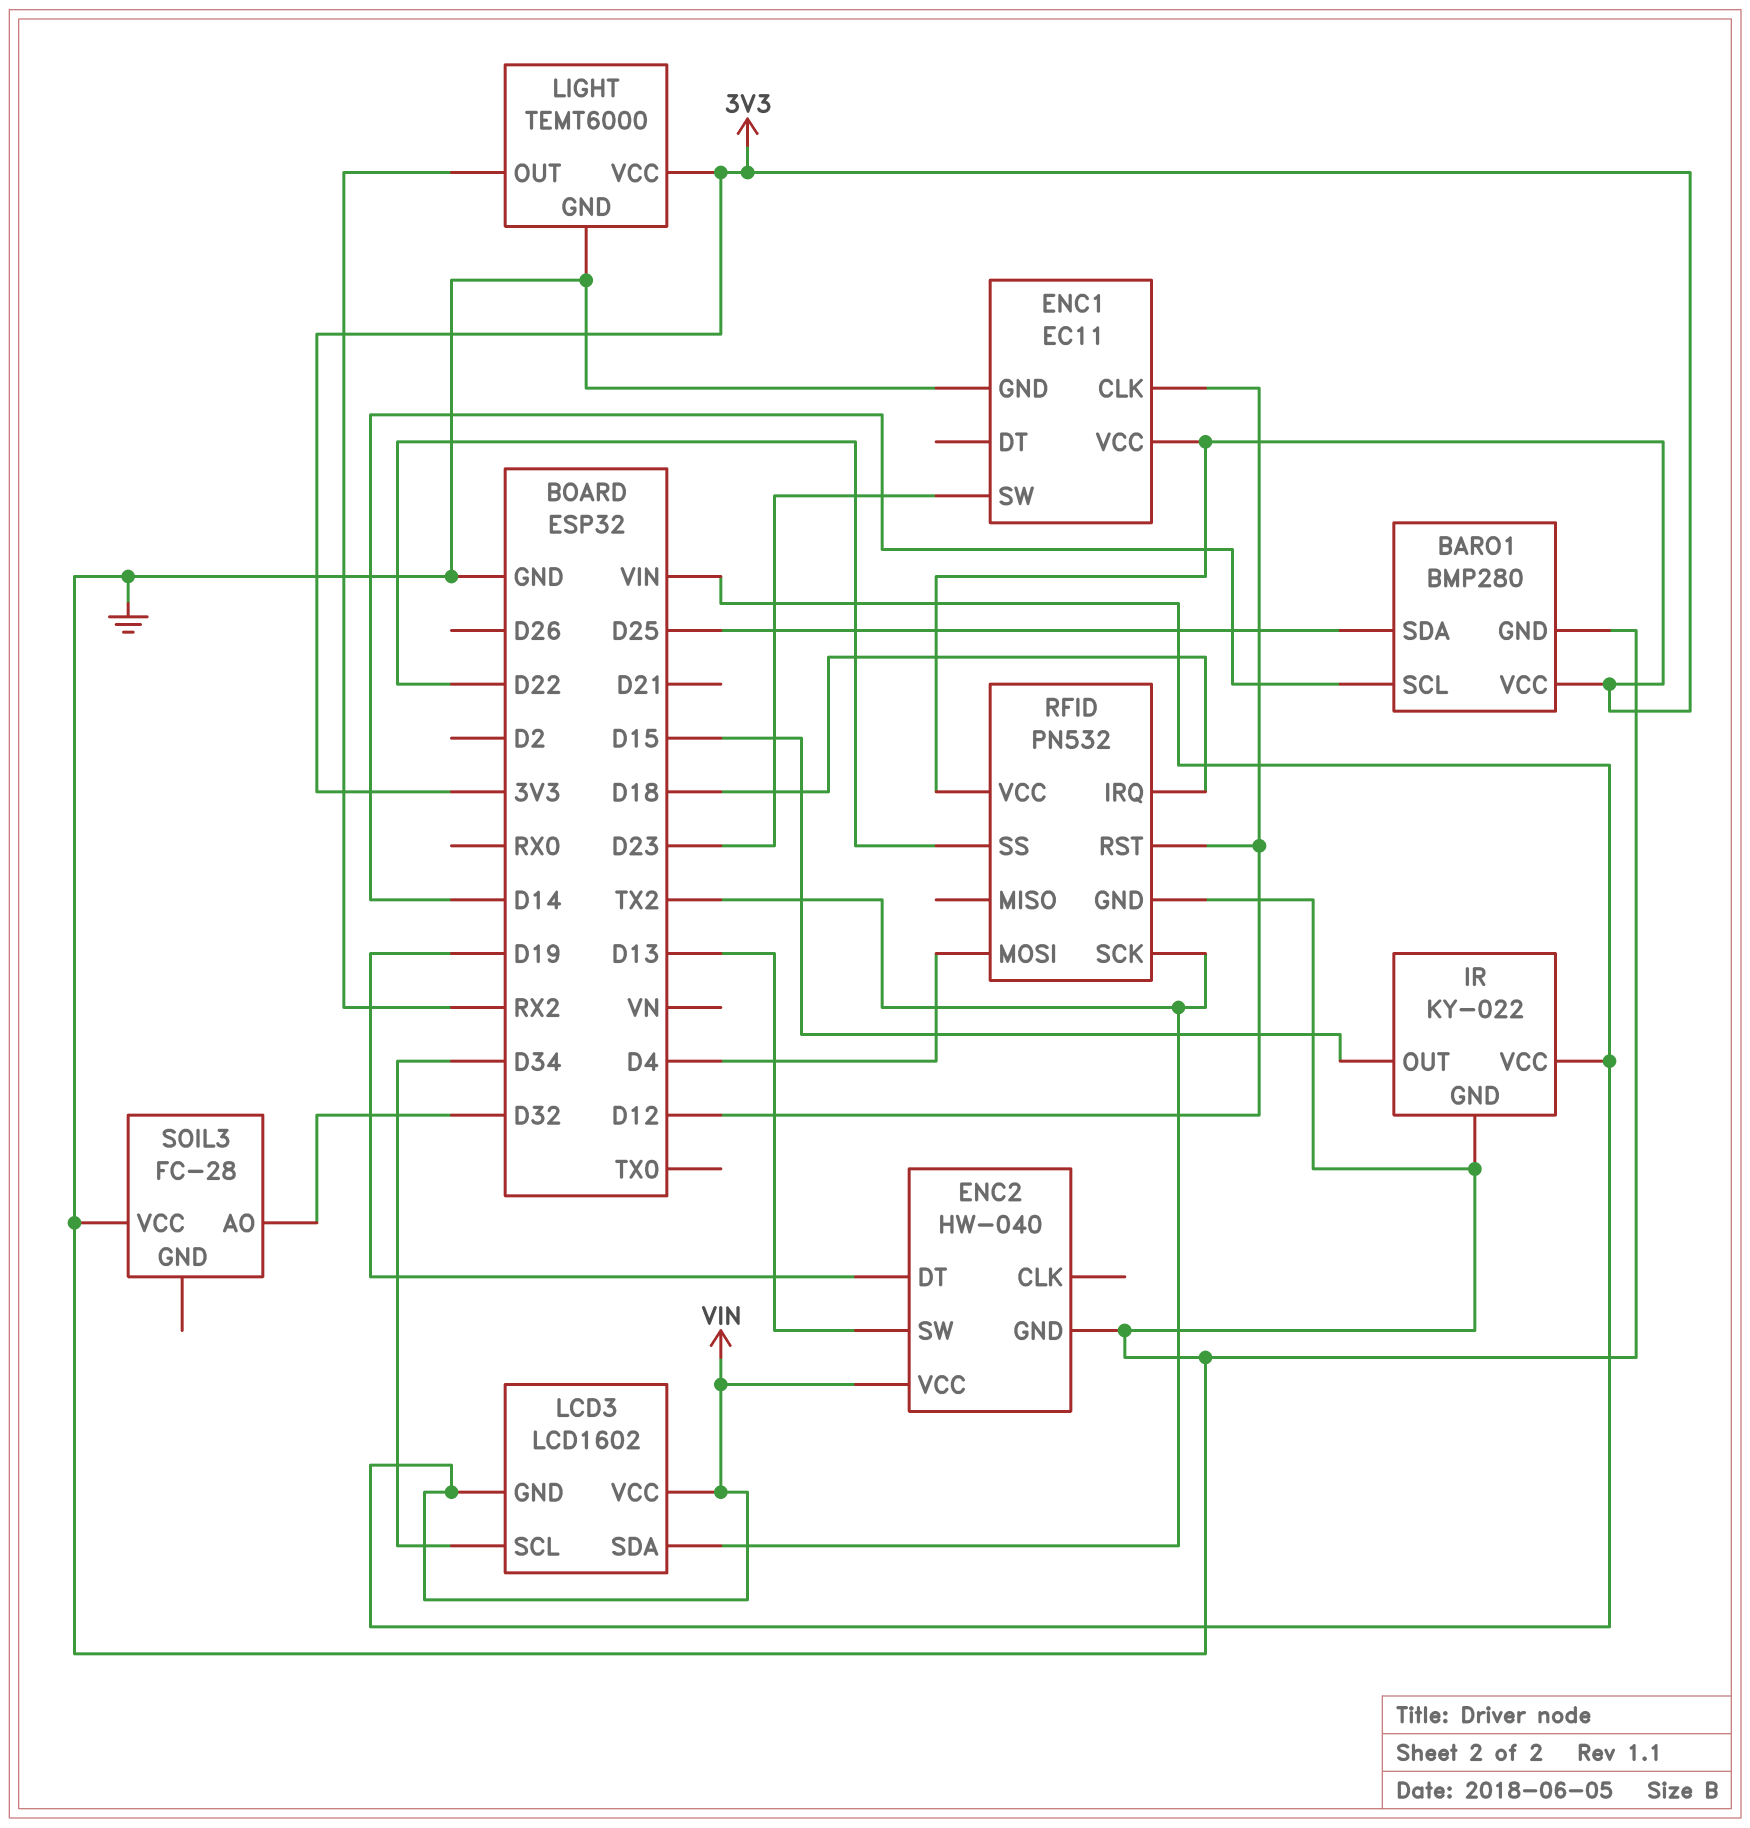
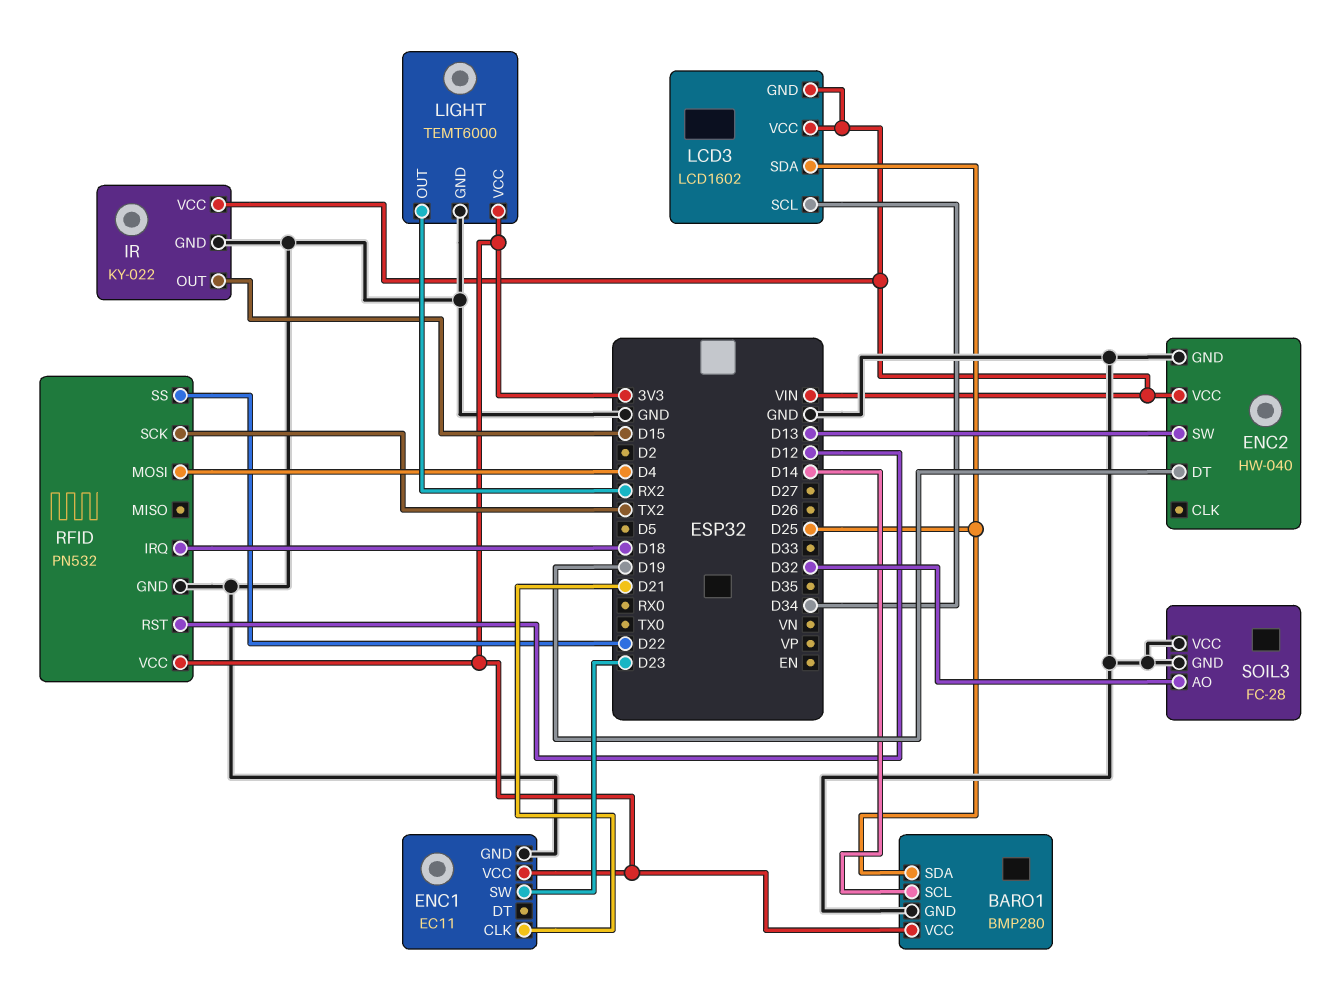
ENC1 pin CLK: D12 -> D21
LCD3 pin SDA: TX2 -> D25
SOIL3 pin GND: none -> GND

